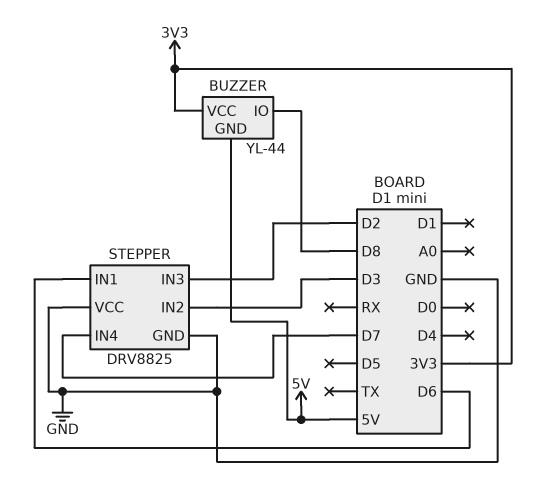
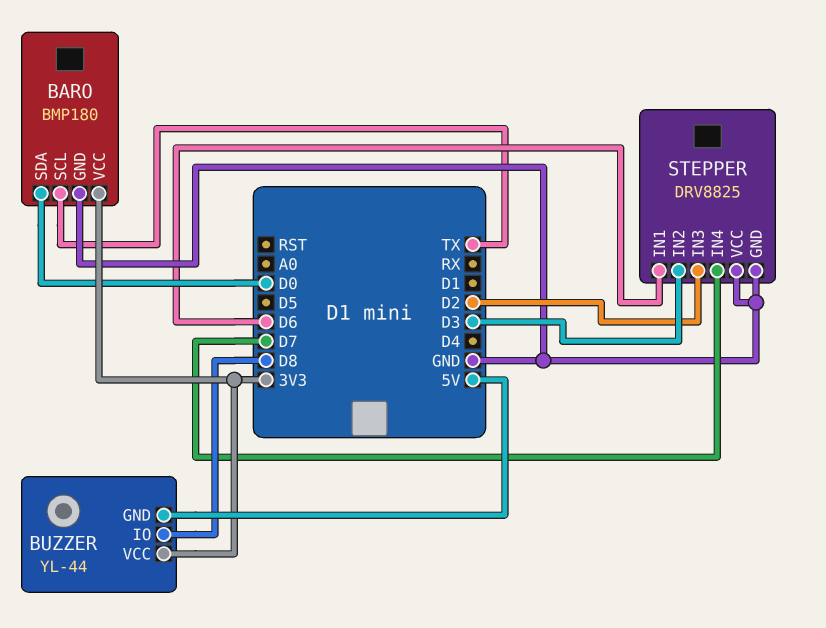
BARO: none -> BMP180
BARO pin GND: none -> GND
BARO pin SCL: none -> TX
BARO pin SDA: none -> D0
BARO pin VCC: none -> 3V3

